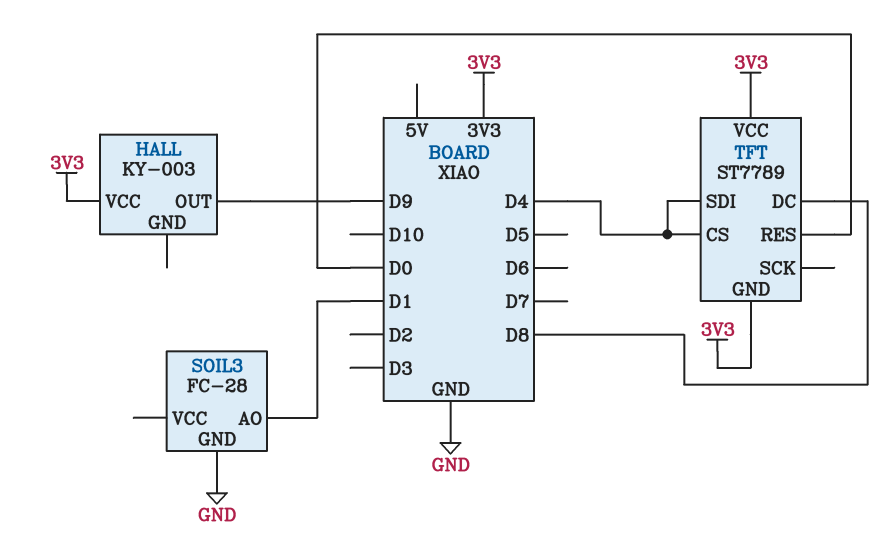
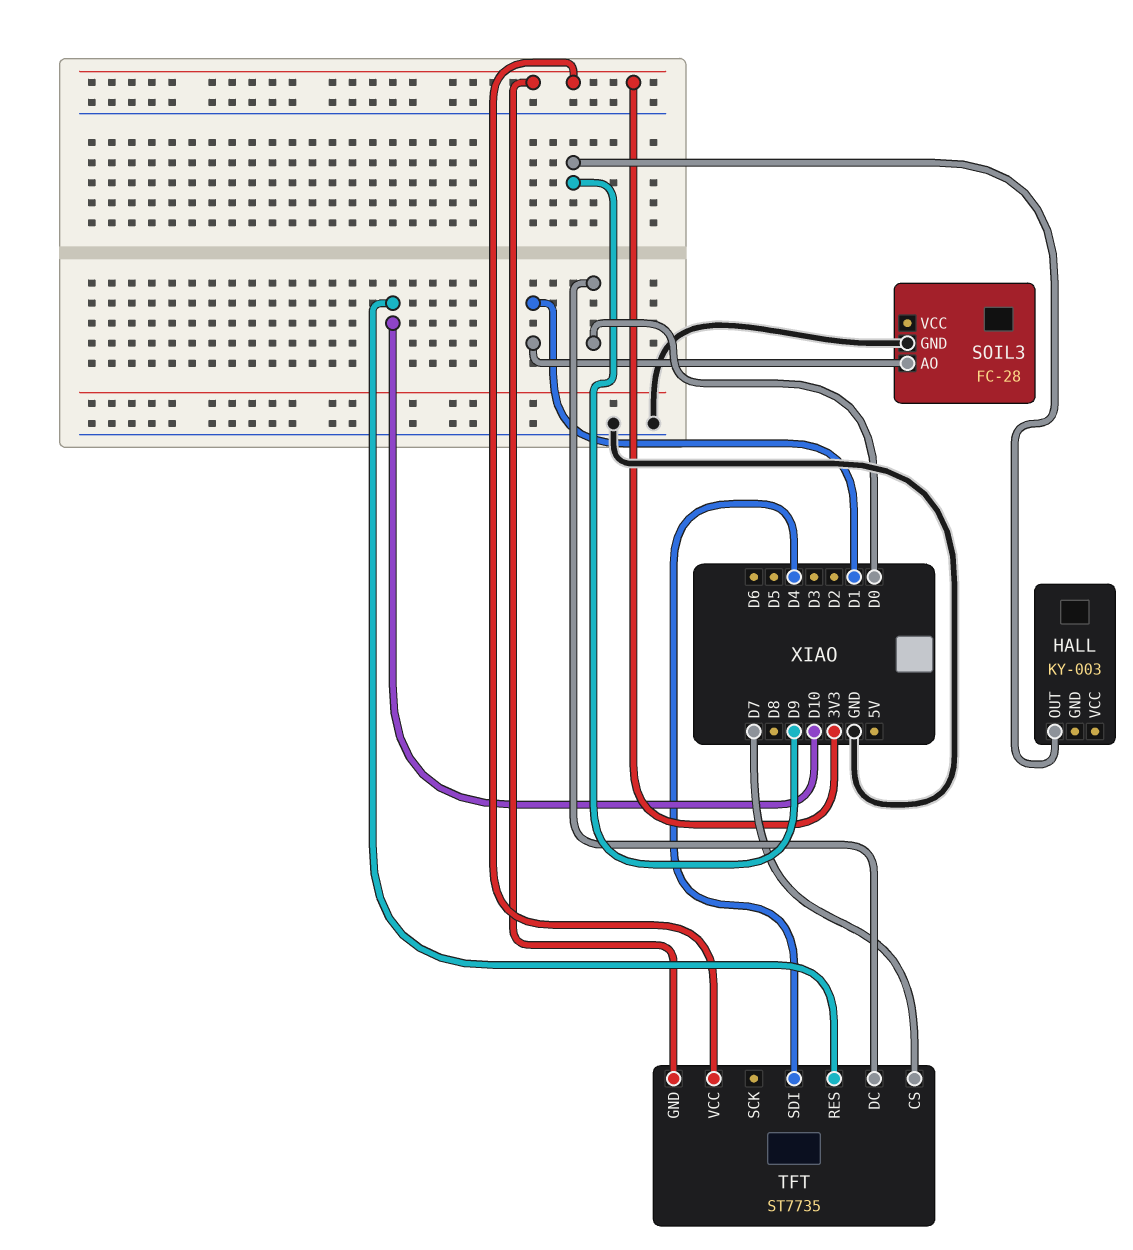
HALL pin VCC: 3V3 -> none
TFT: ST7789 -> ST7735
TFT pin CS: D4 -> D7
TFT pin DC: D8 -> D0
TFT pin RES: D0 -> D10

